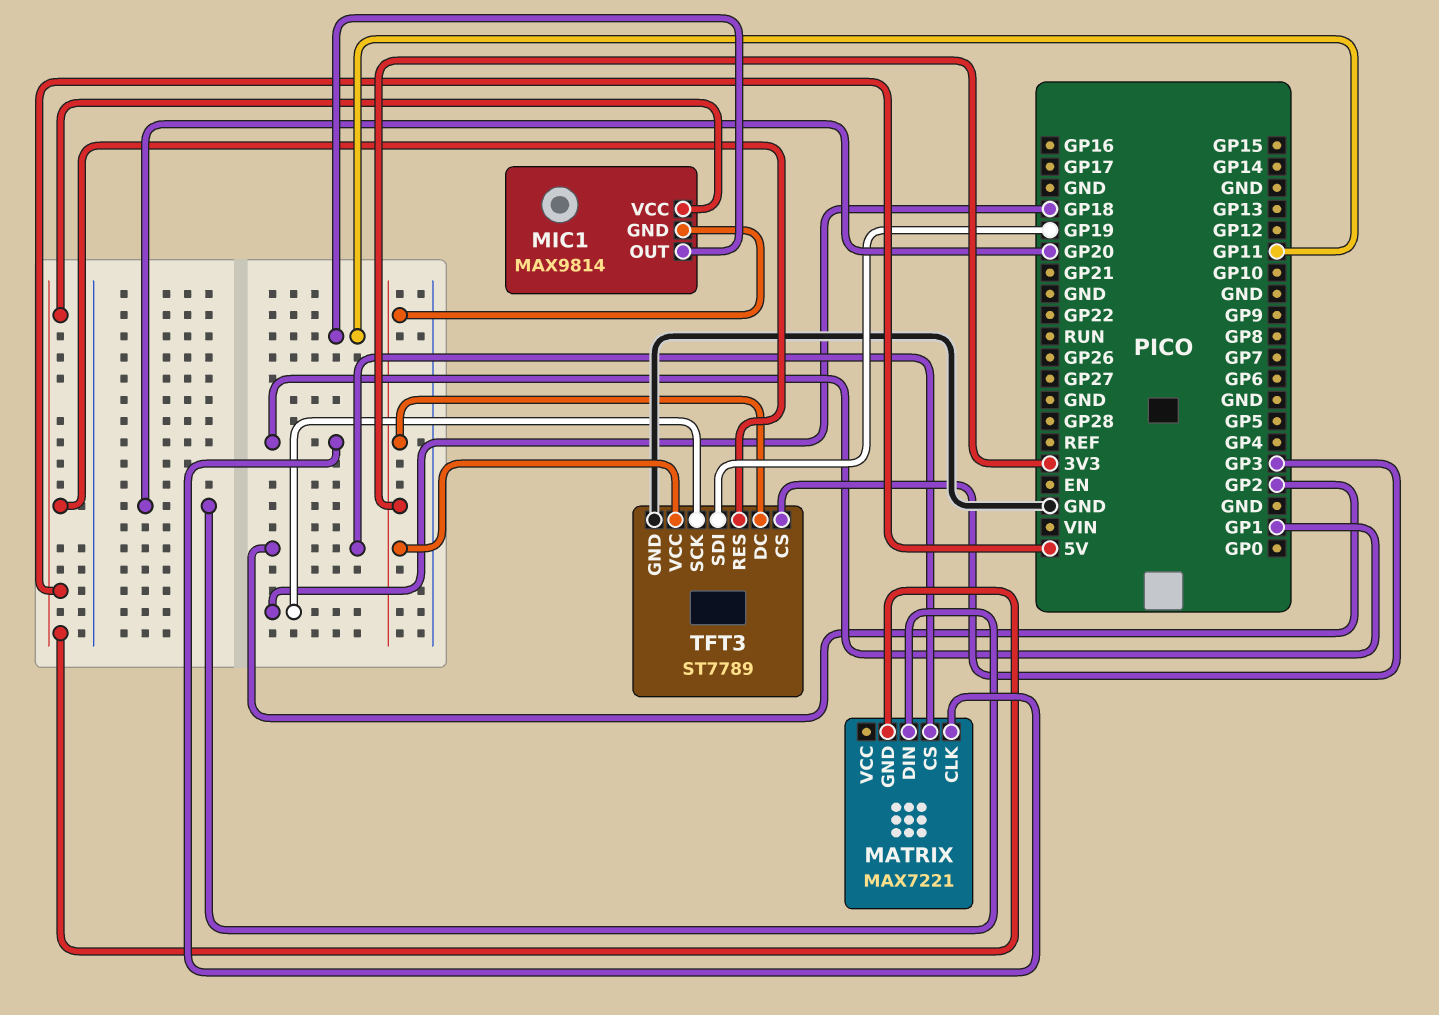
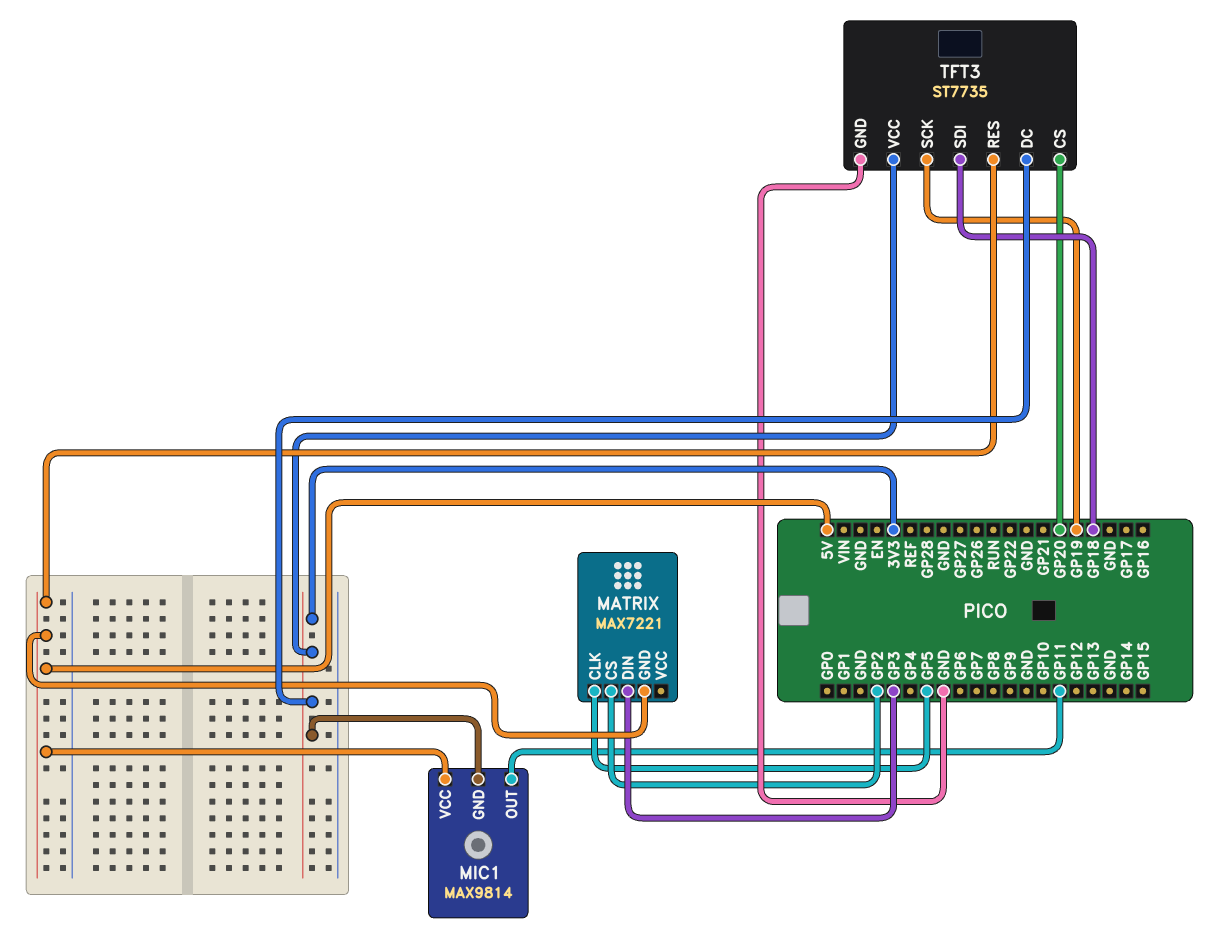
MATRIX pin CLK: GP1 -> GP5
MATRIX pin DIN: GP20 -> GP3
TFT3: ST7789 -> ST7735
TFT3 pin CS: GP3 -> GP20
TFT3 pin SCK: GP18 -> GP19
TFT3 pin SDI: GP19 -> GP18

